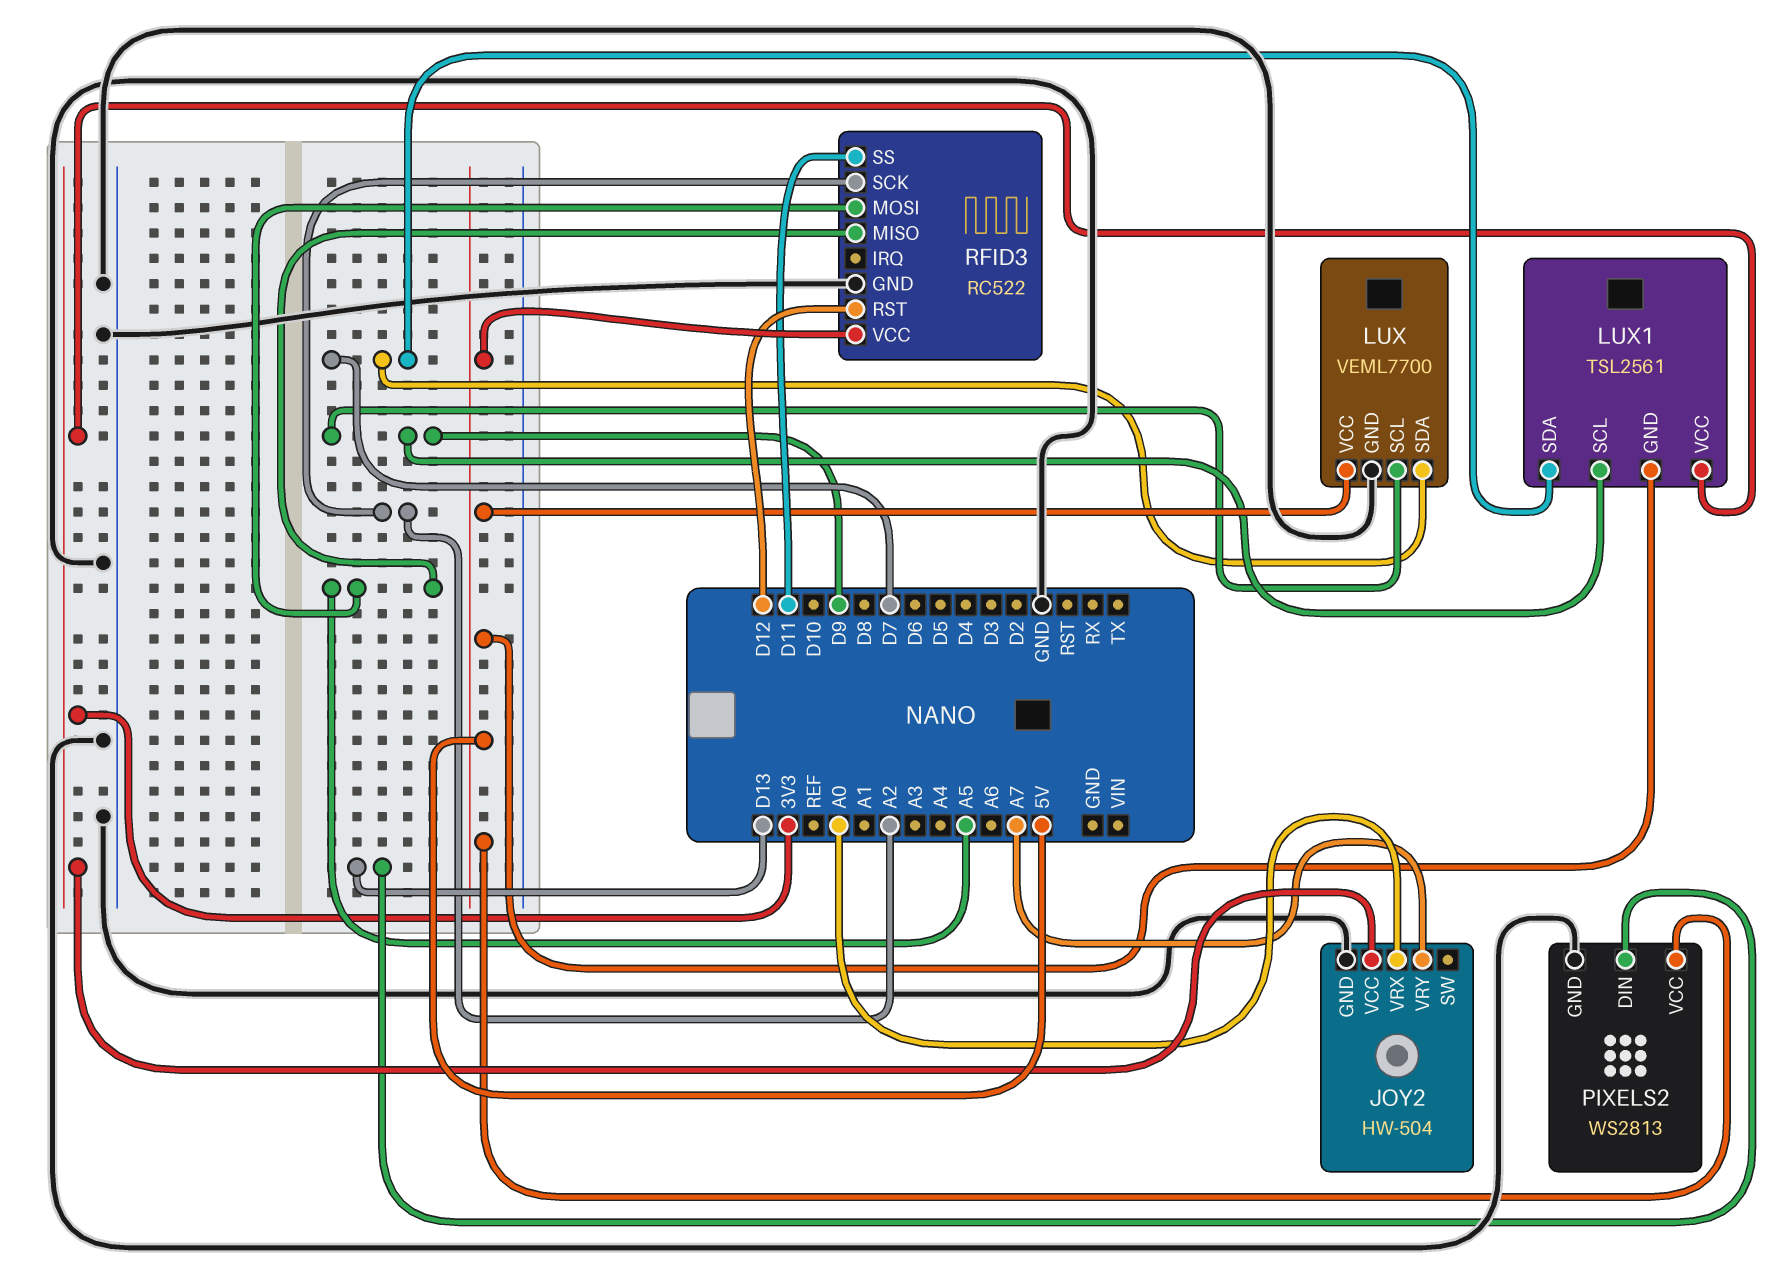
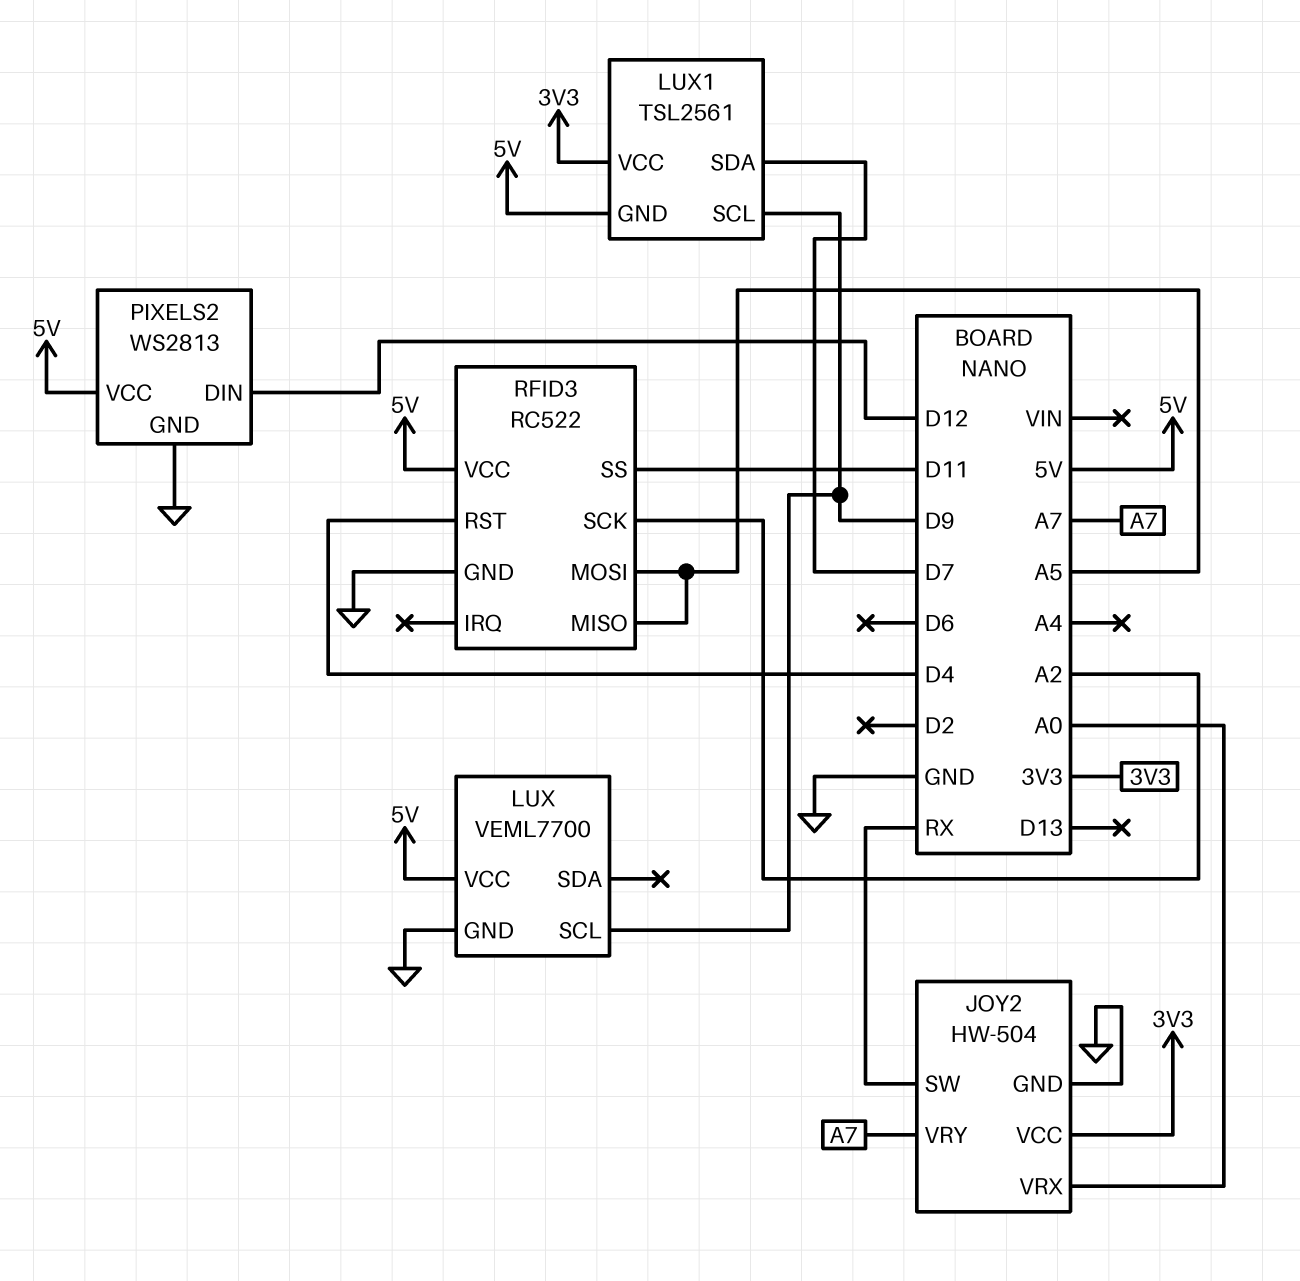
JOY2 pin SW: none -> RX
LUX pin SDA: D7 -> none
PIXELS2 pin DIN: D13 -> D12
RFID3 pin RST: D12 -> D4

